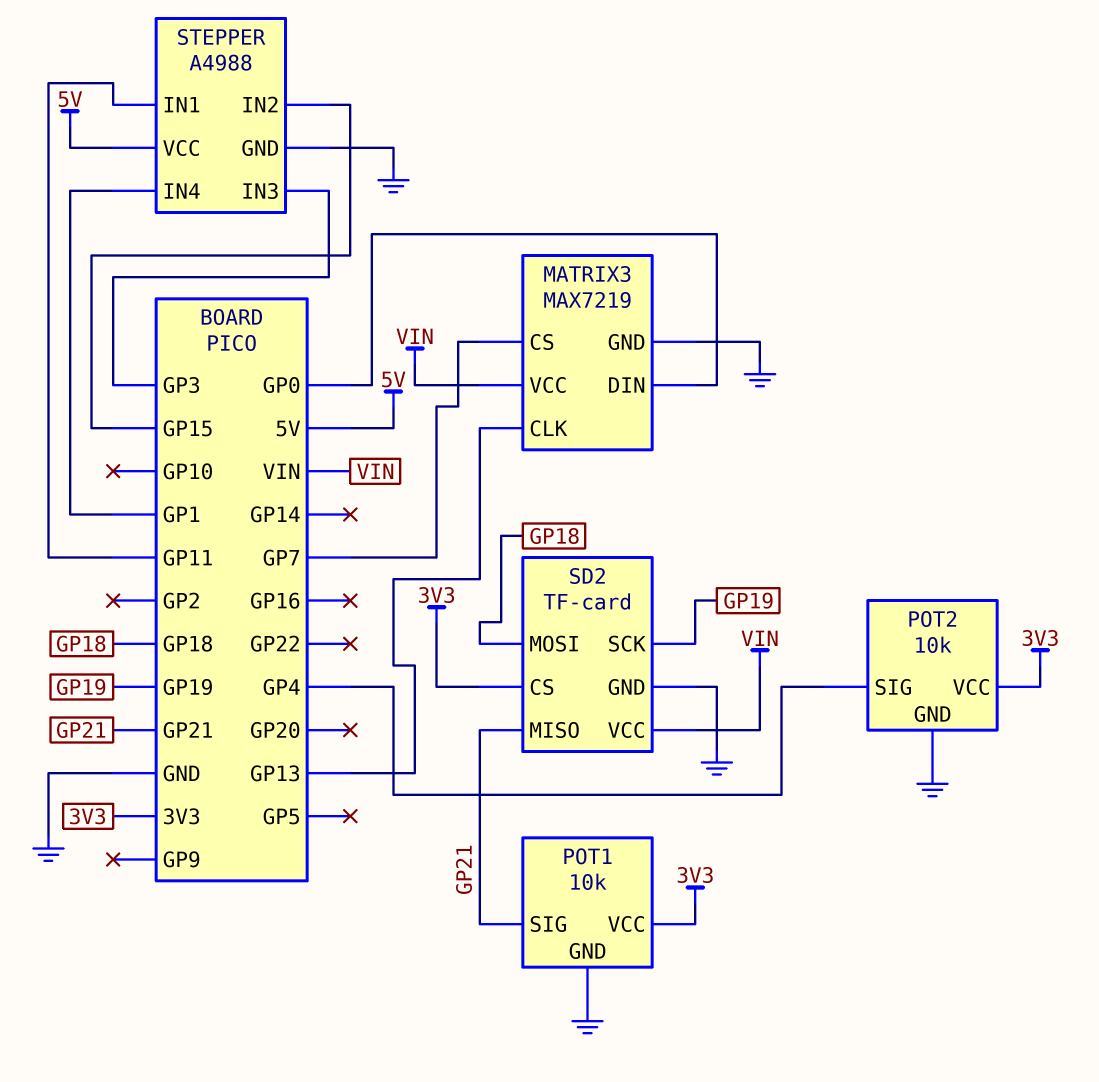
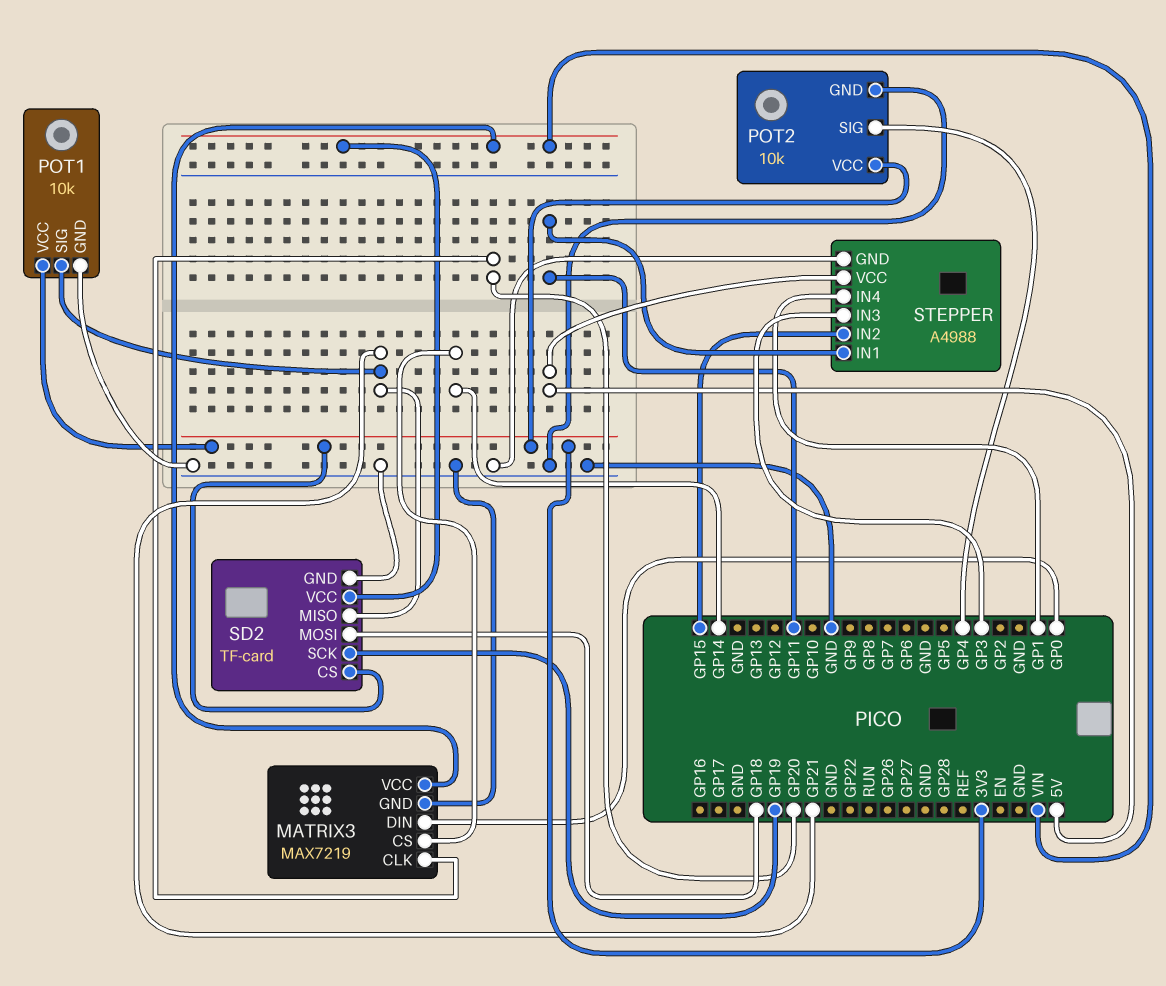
MATRIX3 pin CLK: GP13 -> GP20
MATRIX3 pin CS: GP7 -> GP14

